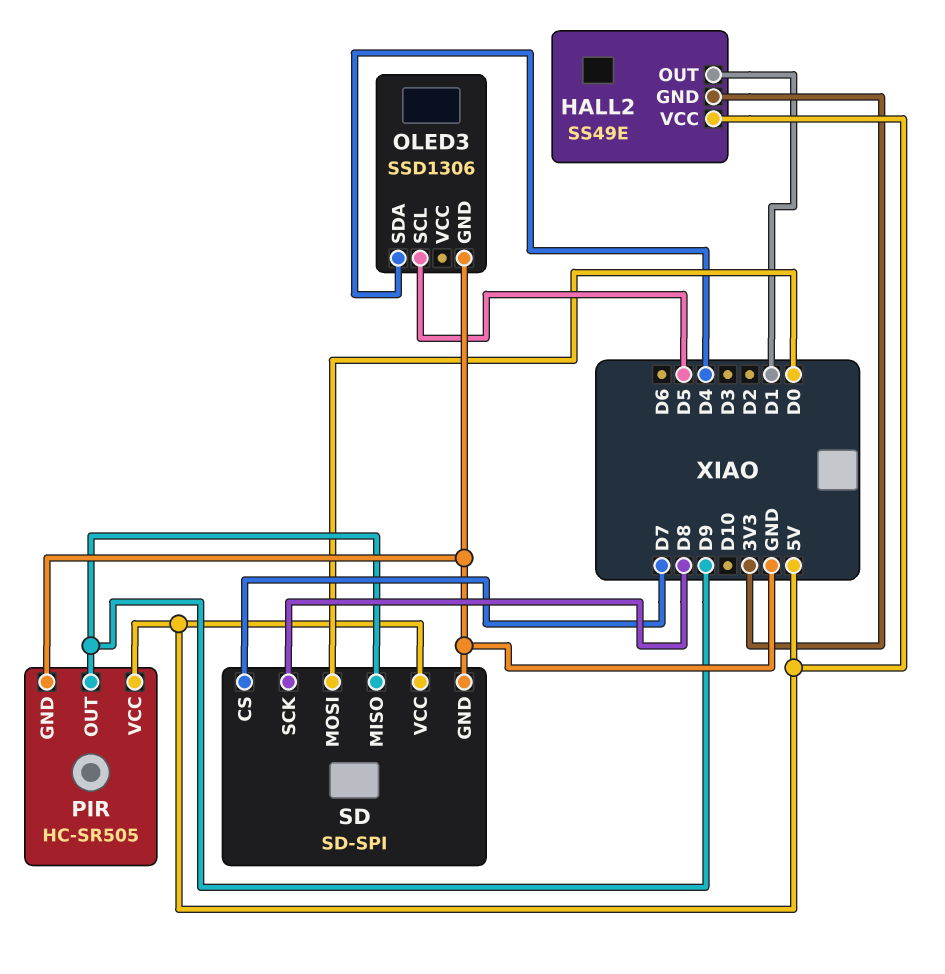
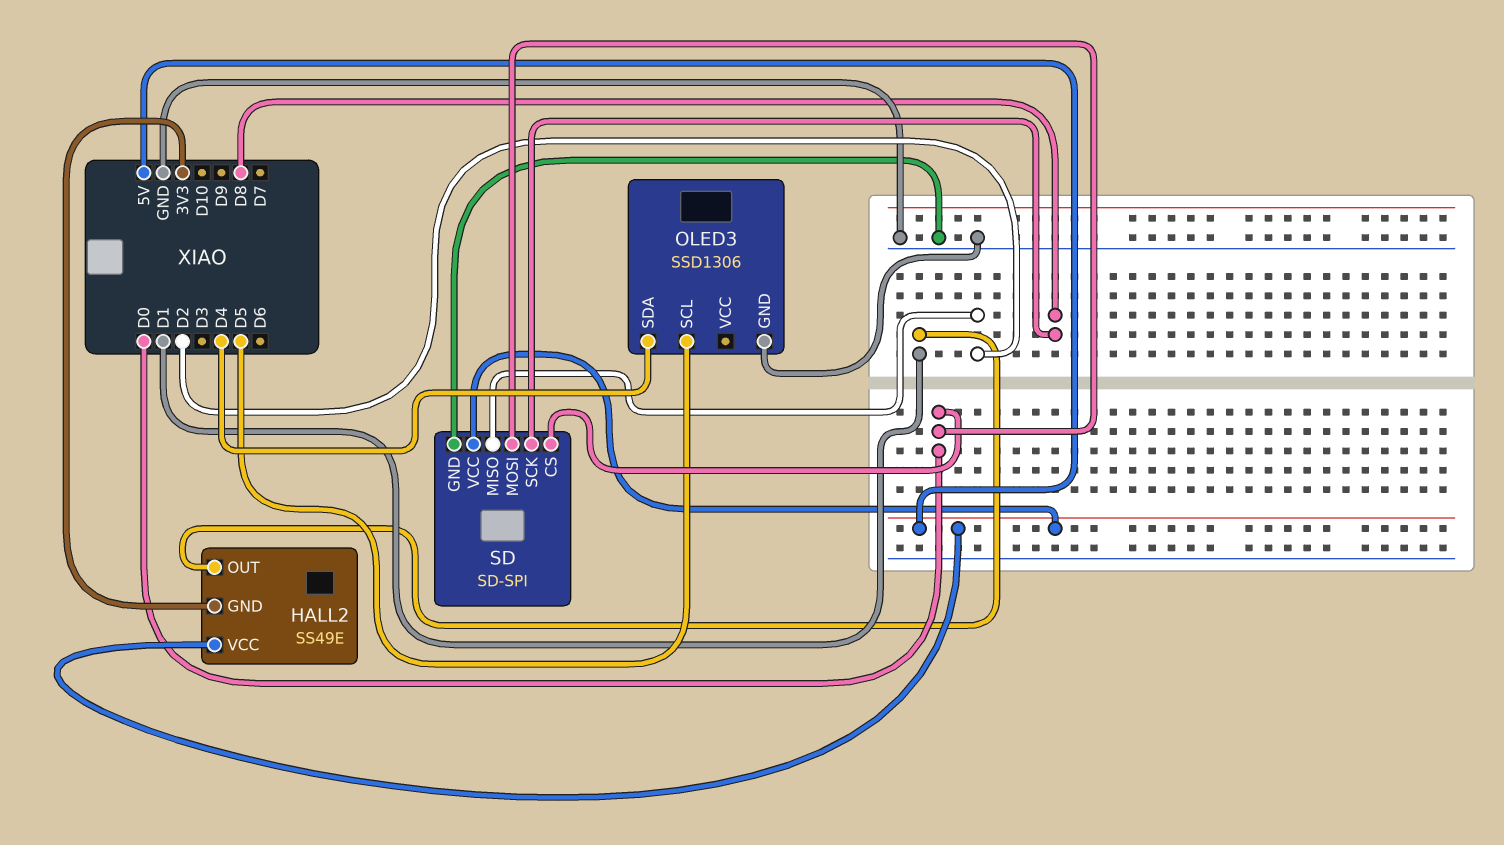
PIR: HC-SR505 -> none
PIR pin GND: GND -> none
PIR pin OUT: D9 -> none
PIR pin VCC: 5V -> none
SD pin CS: D7 -> D0
SD pin MISO: D9 -> D2

